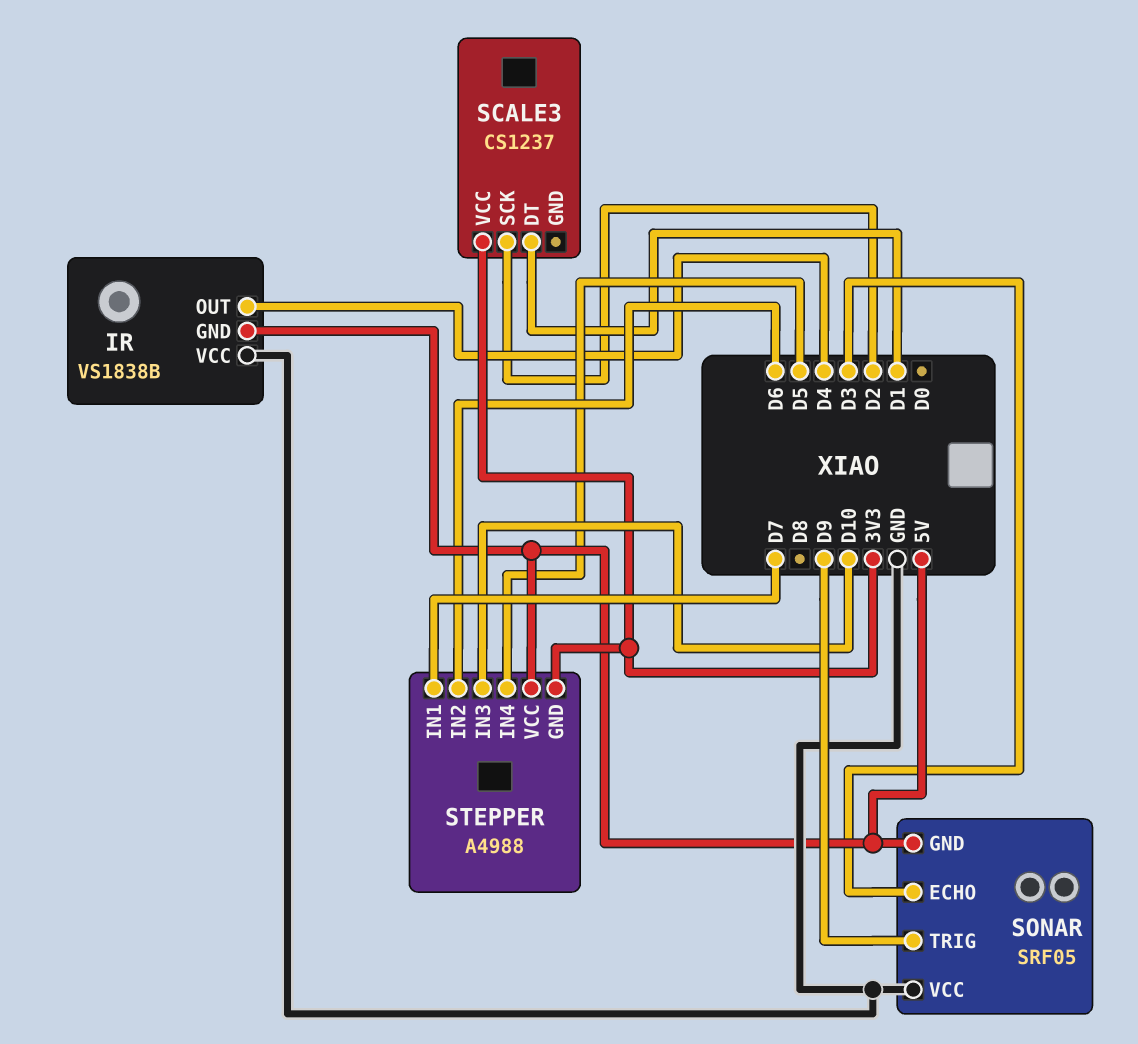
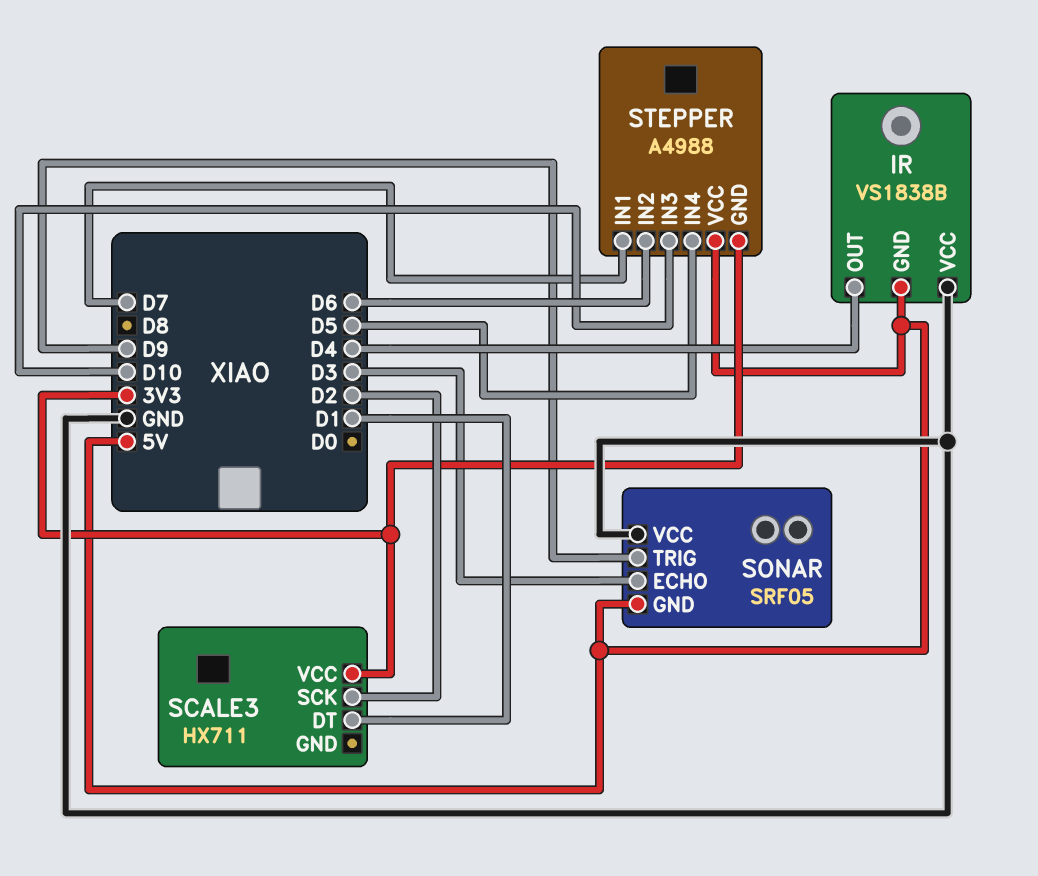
SCALE3: CS1237 -> HX711

